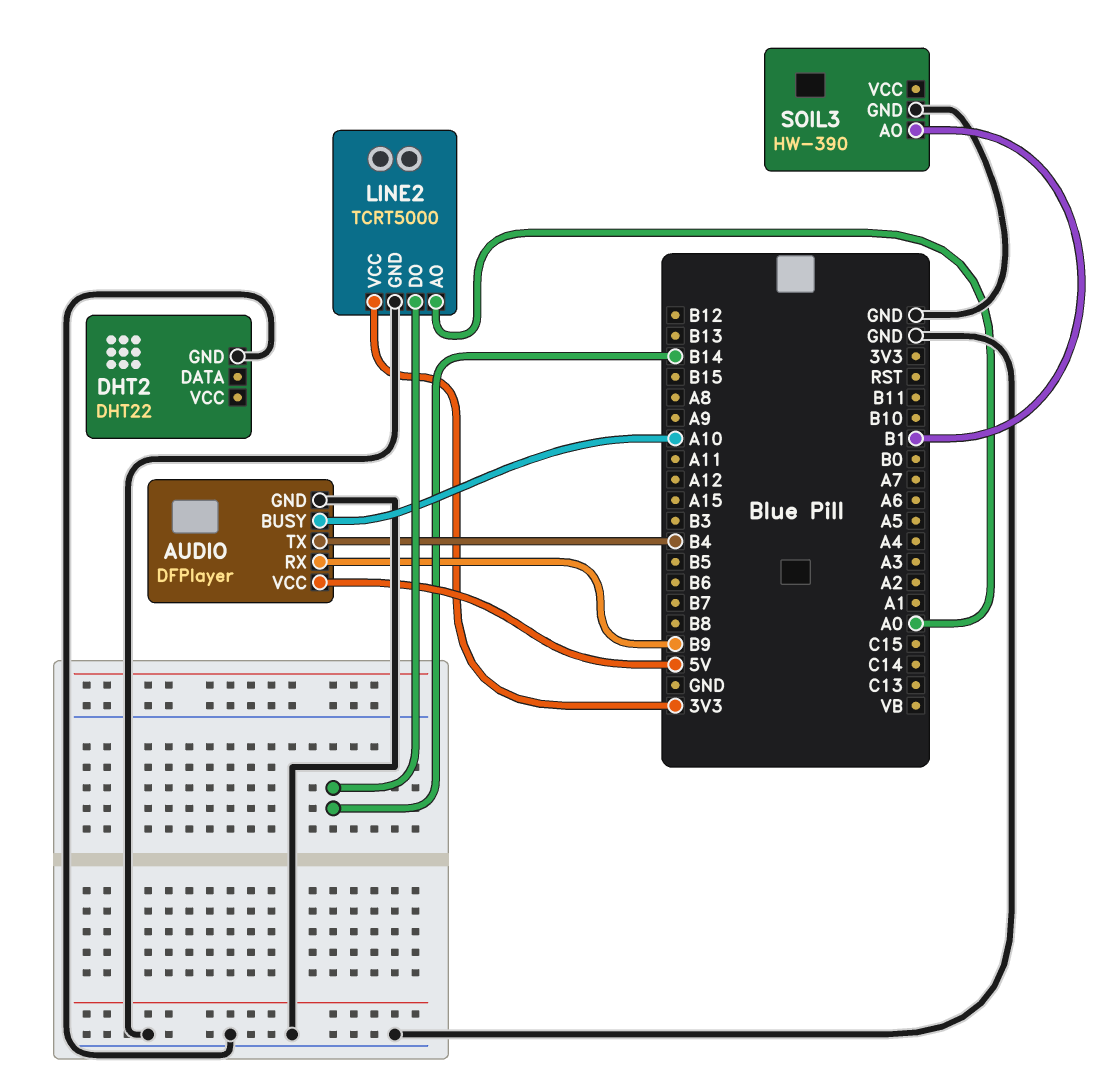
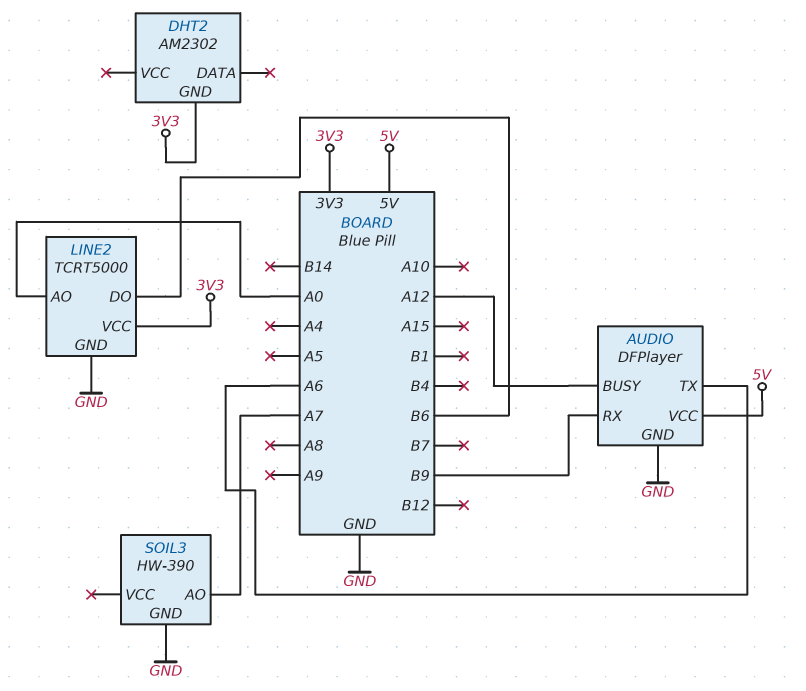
AUDIO pin BUSY: A10 -> A12
AUDIO pin TX: B4 -> A6
DHT2: DHT22 -> AM2302
DHT2 pin GND: GND -> 3V3
LINE2 pin DO: B14 -> B6
SOIL3 pin AO: B1 -> A7

